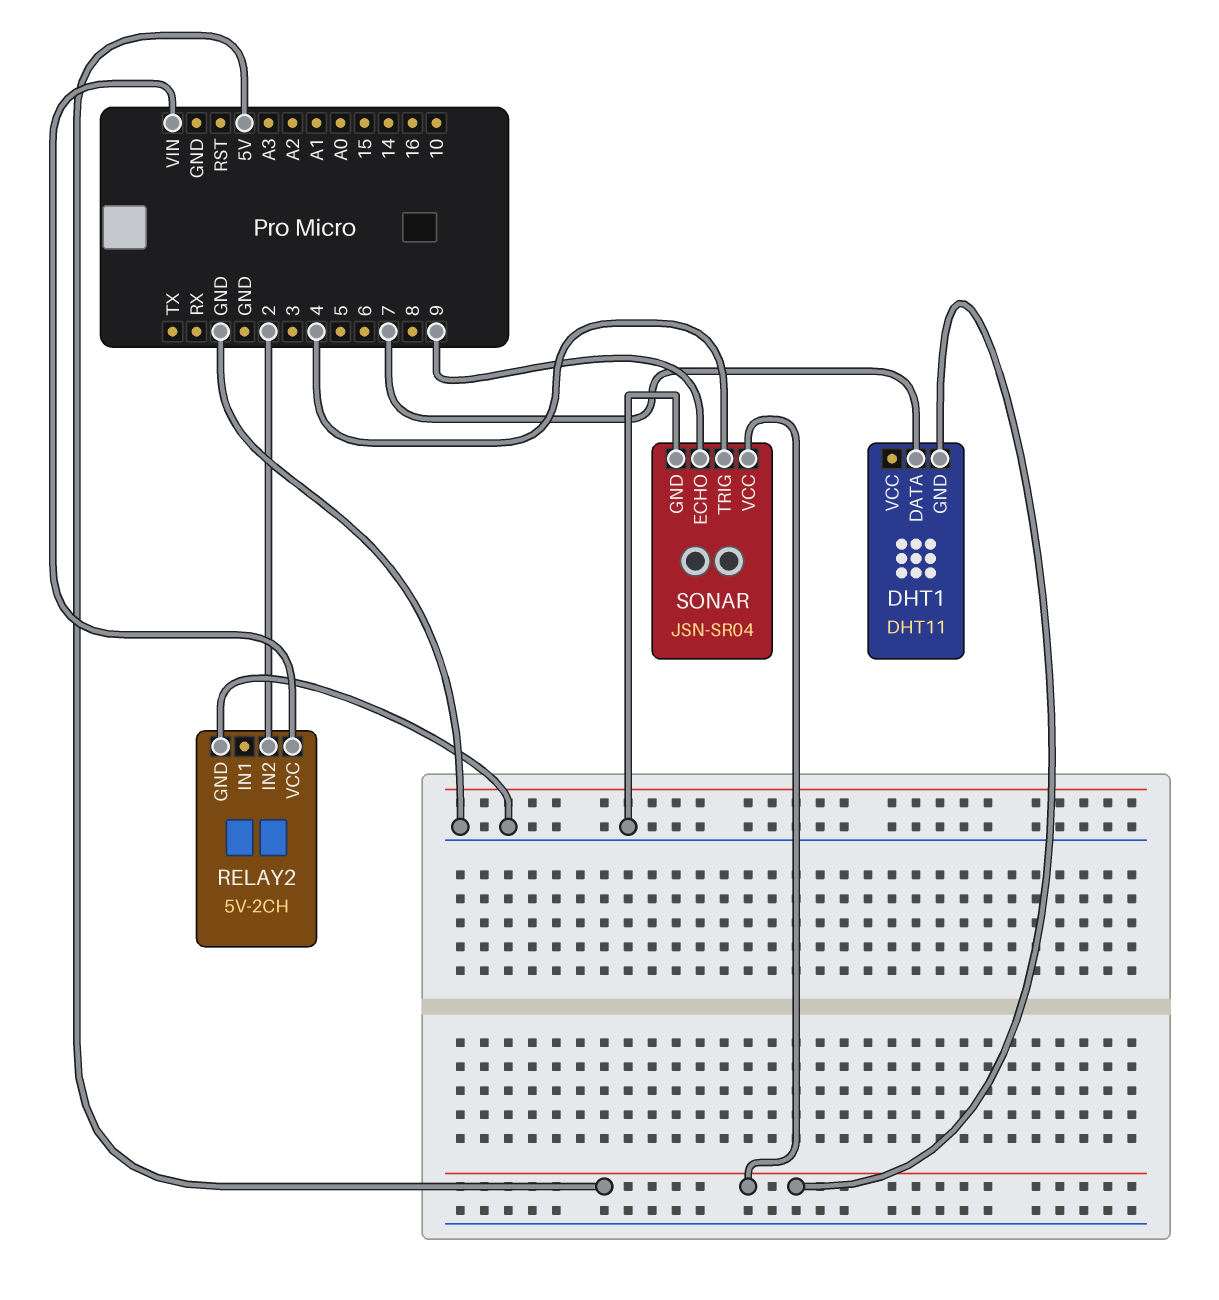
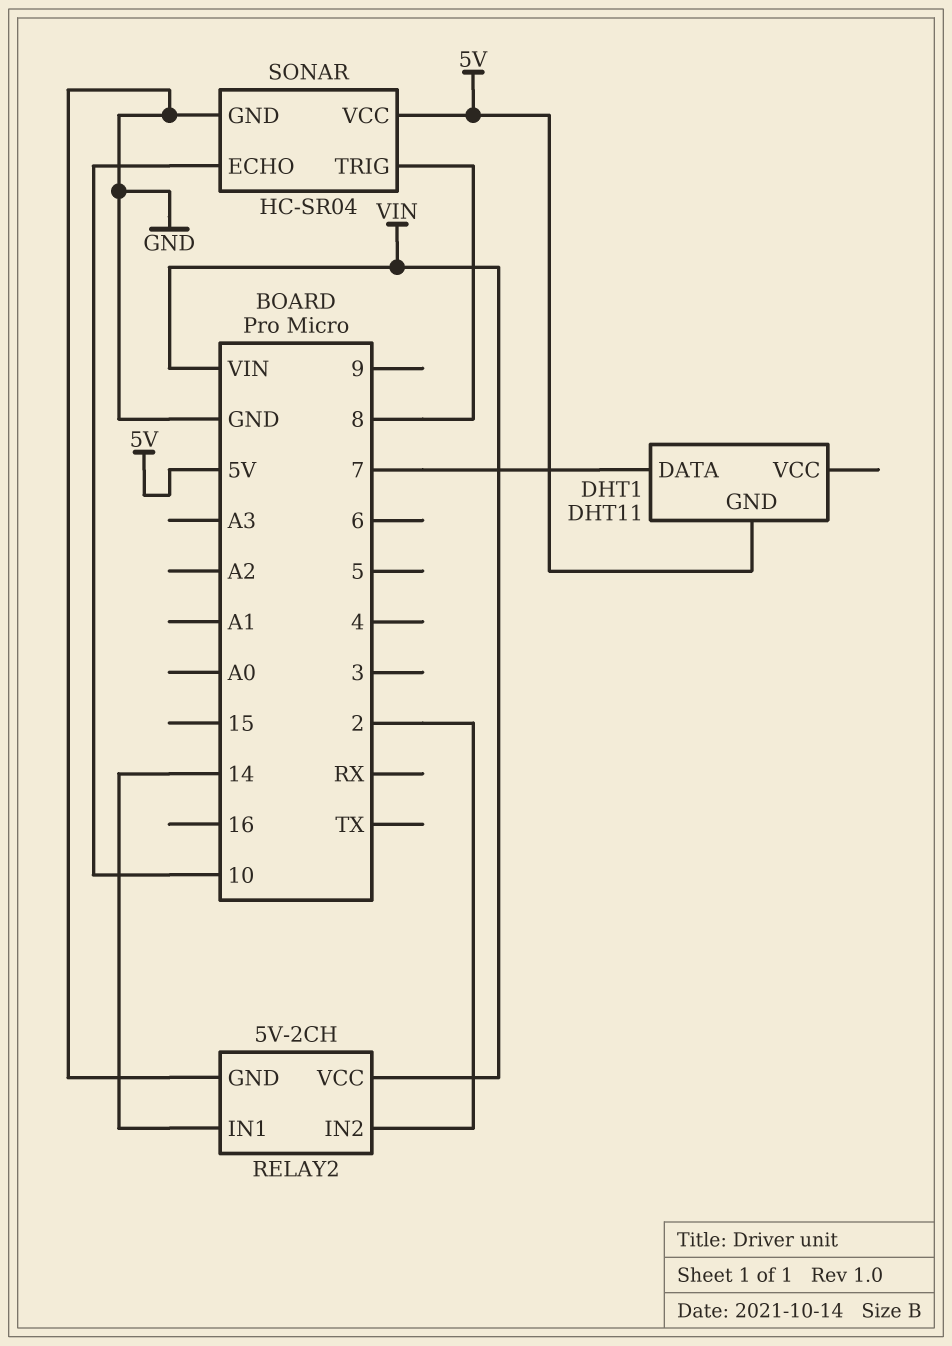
RELAY2 pin IN1: none -> 14
SONAR: JSN-SR04 -> HC-SR04
SONAR pin ECHO: 9 -> 10
SONAR pin TRIG: 4 -> 8

